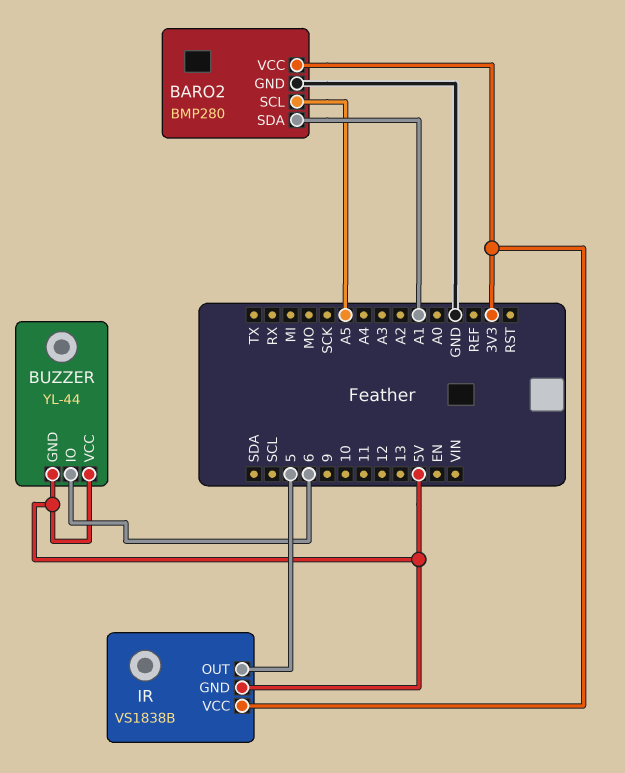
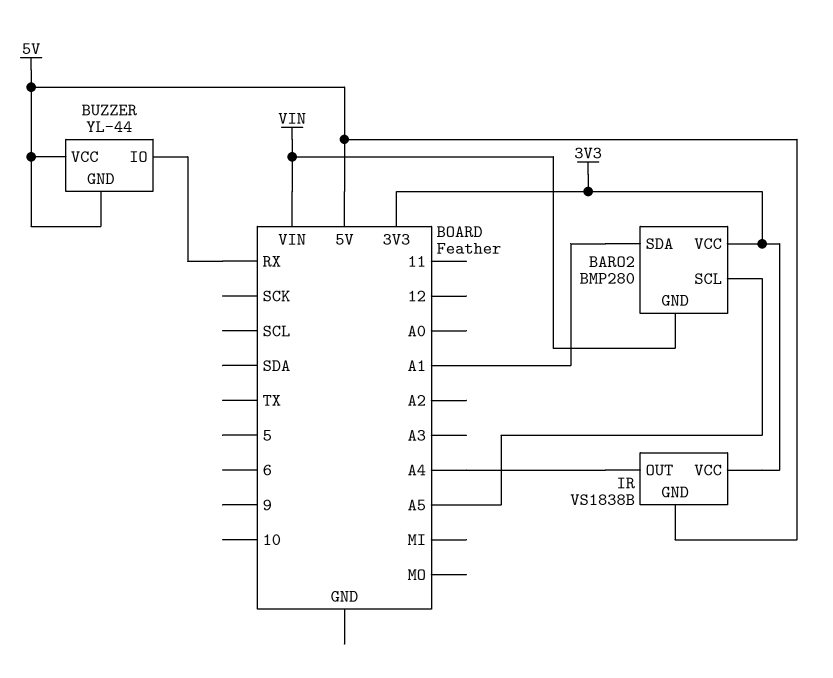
BARO2 pin GND: GND -> VIN
BUZZER pin IO: 6 -> RX
IR pin OUT: 5 -> A4

